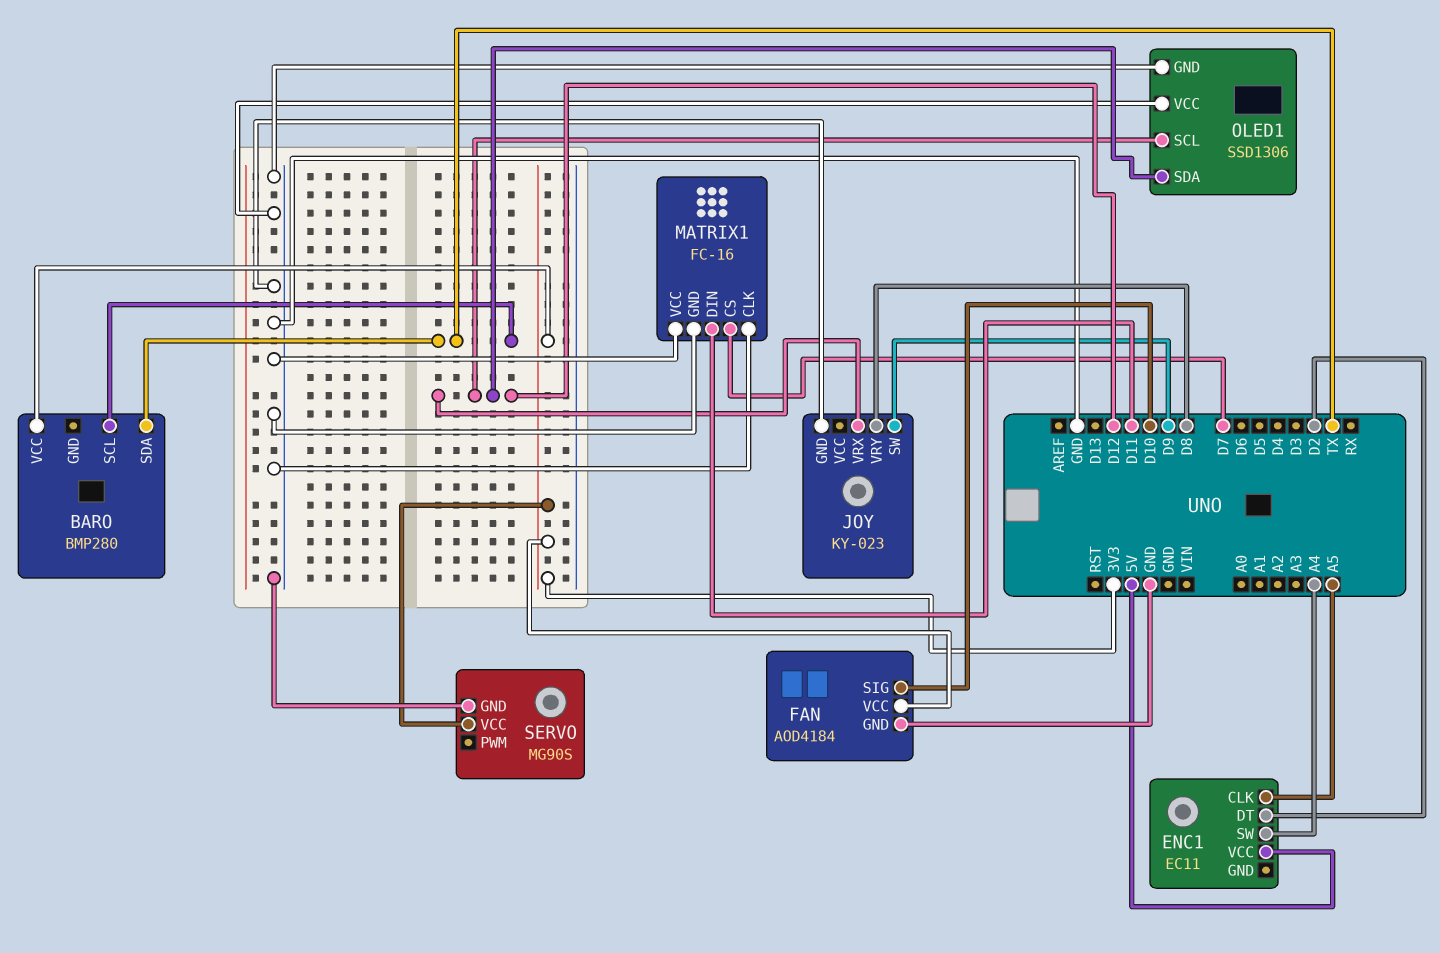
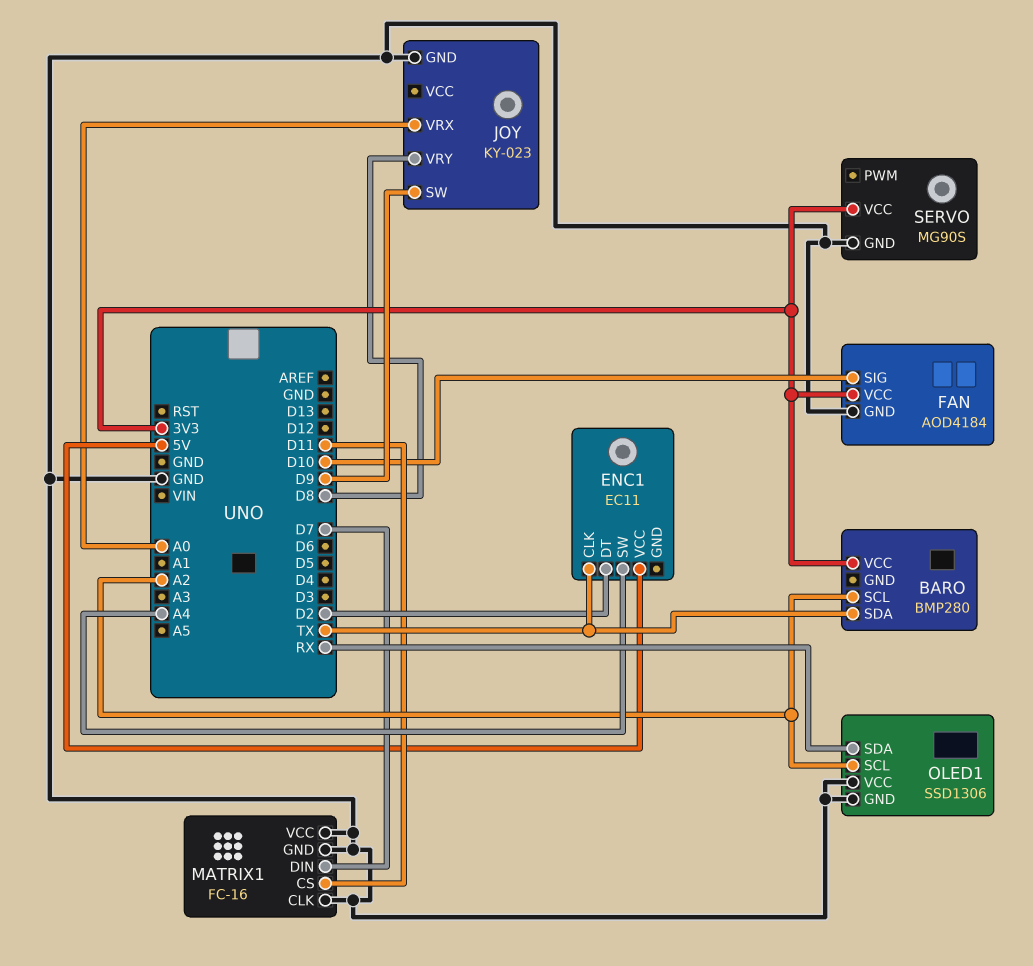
BARO pin SCL: TX -> A2
ENC1 pin CLK: A5 -> TX
JOY pin VRX: D12 -> A0
MATRIX1 pin CS: D7 -> D11
MATRIX1 pin DIN: D11 -> D7
OLED1 pin SCL: D12 -> A2
OLED1 pin SDA: D12 -> RX

